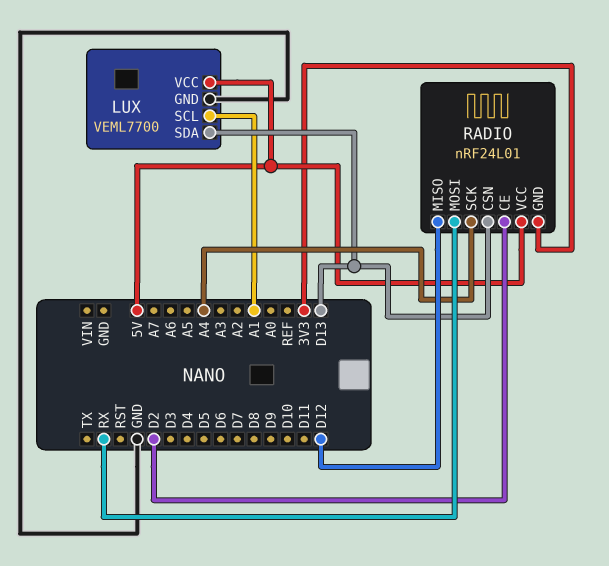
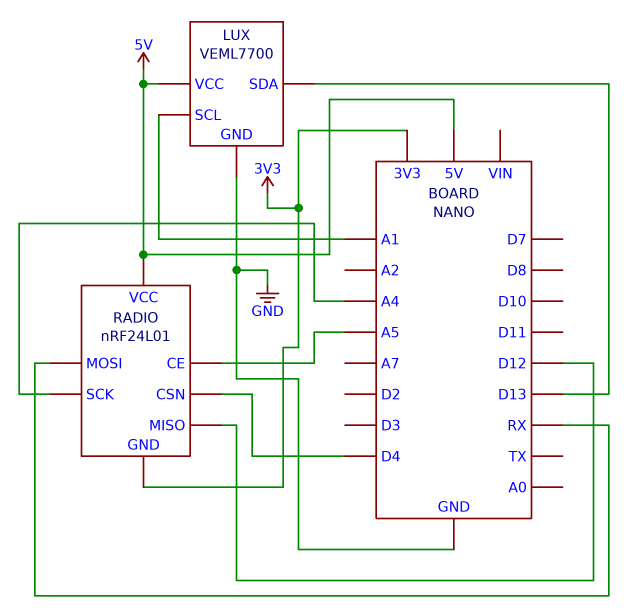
RADIO pin CE: D2 -> A5
RADIO pin CSN: D13 -> D4

